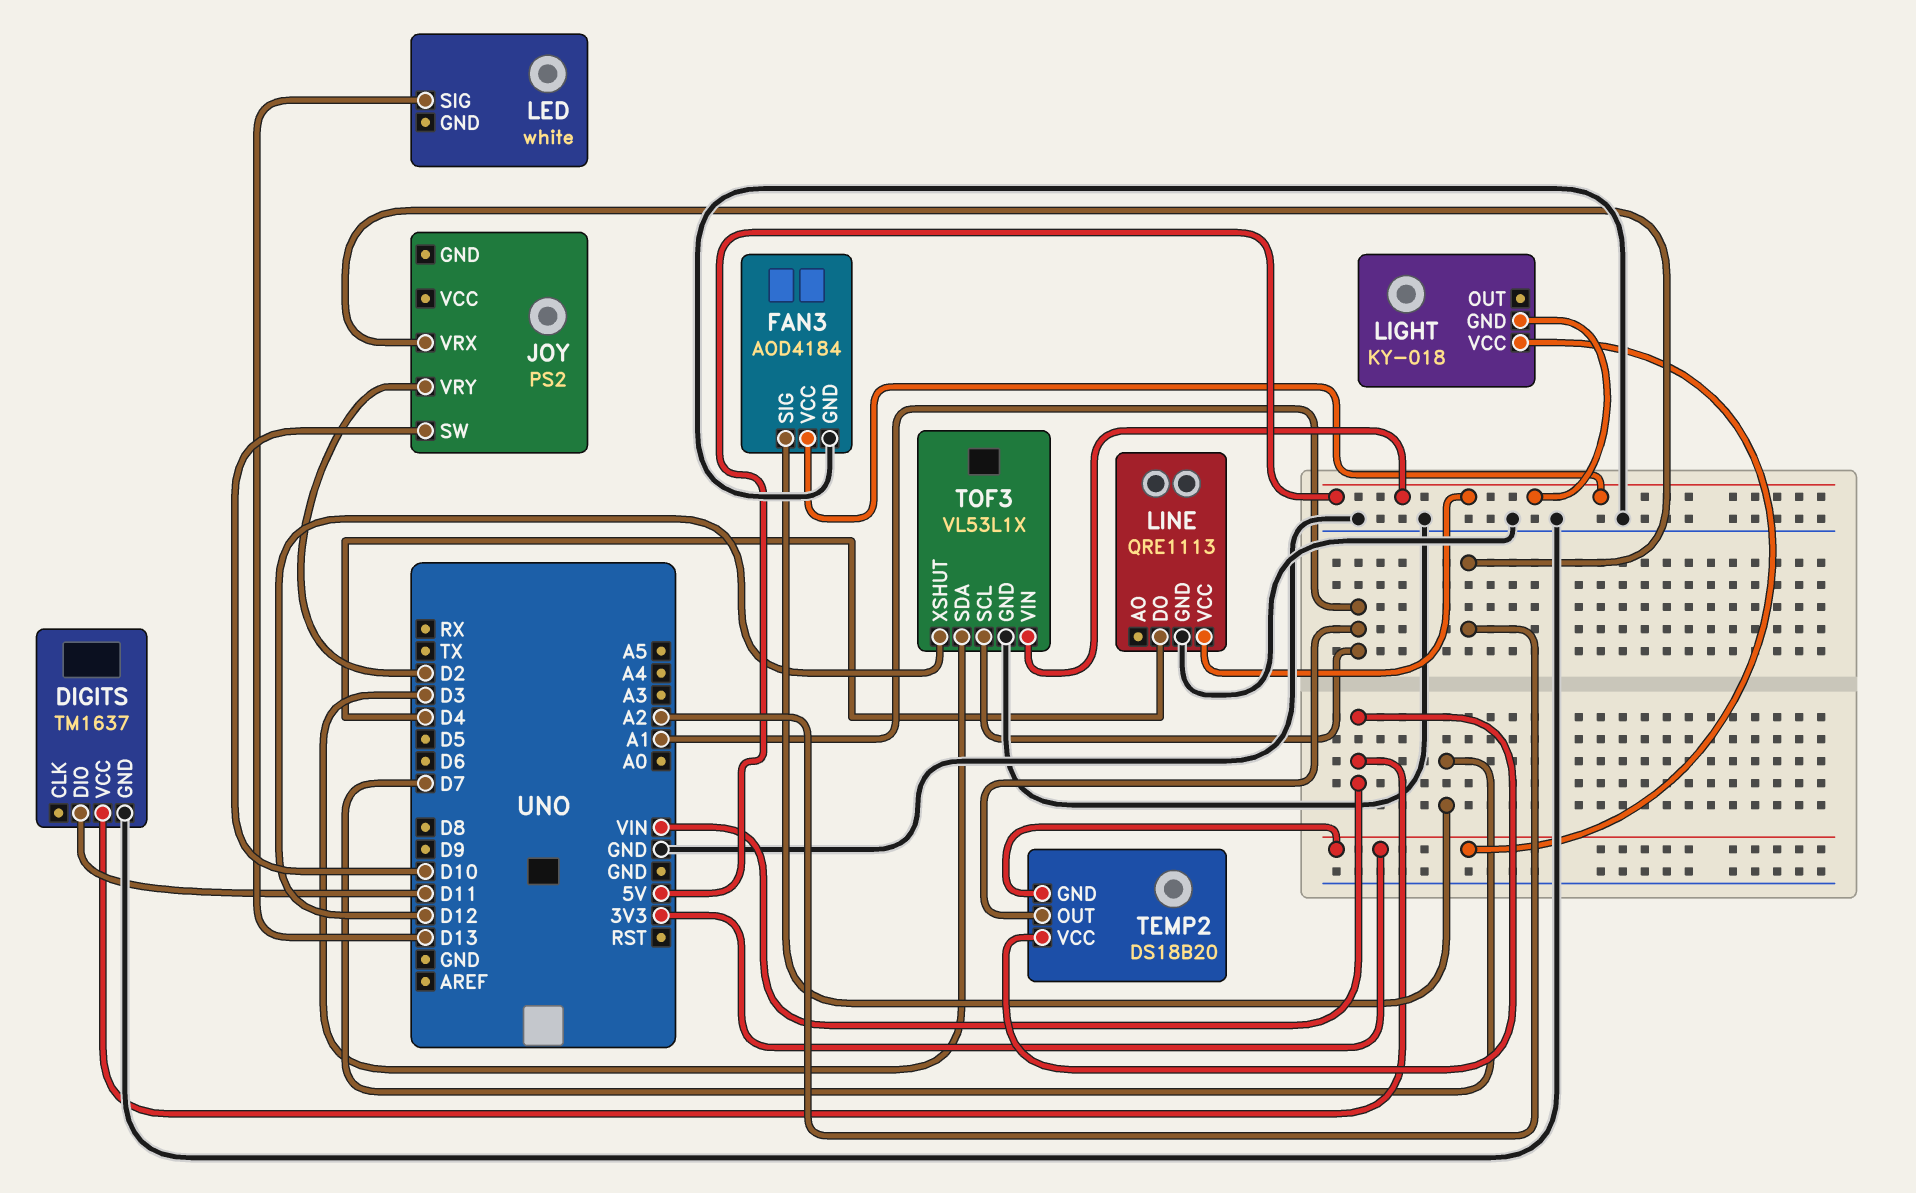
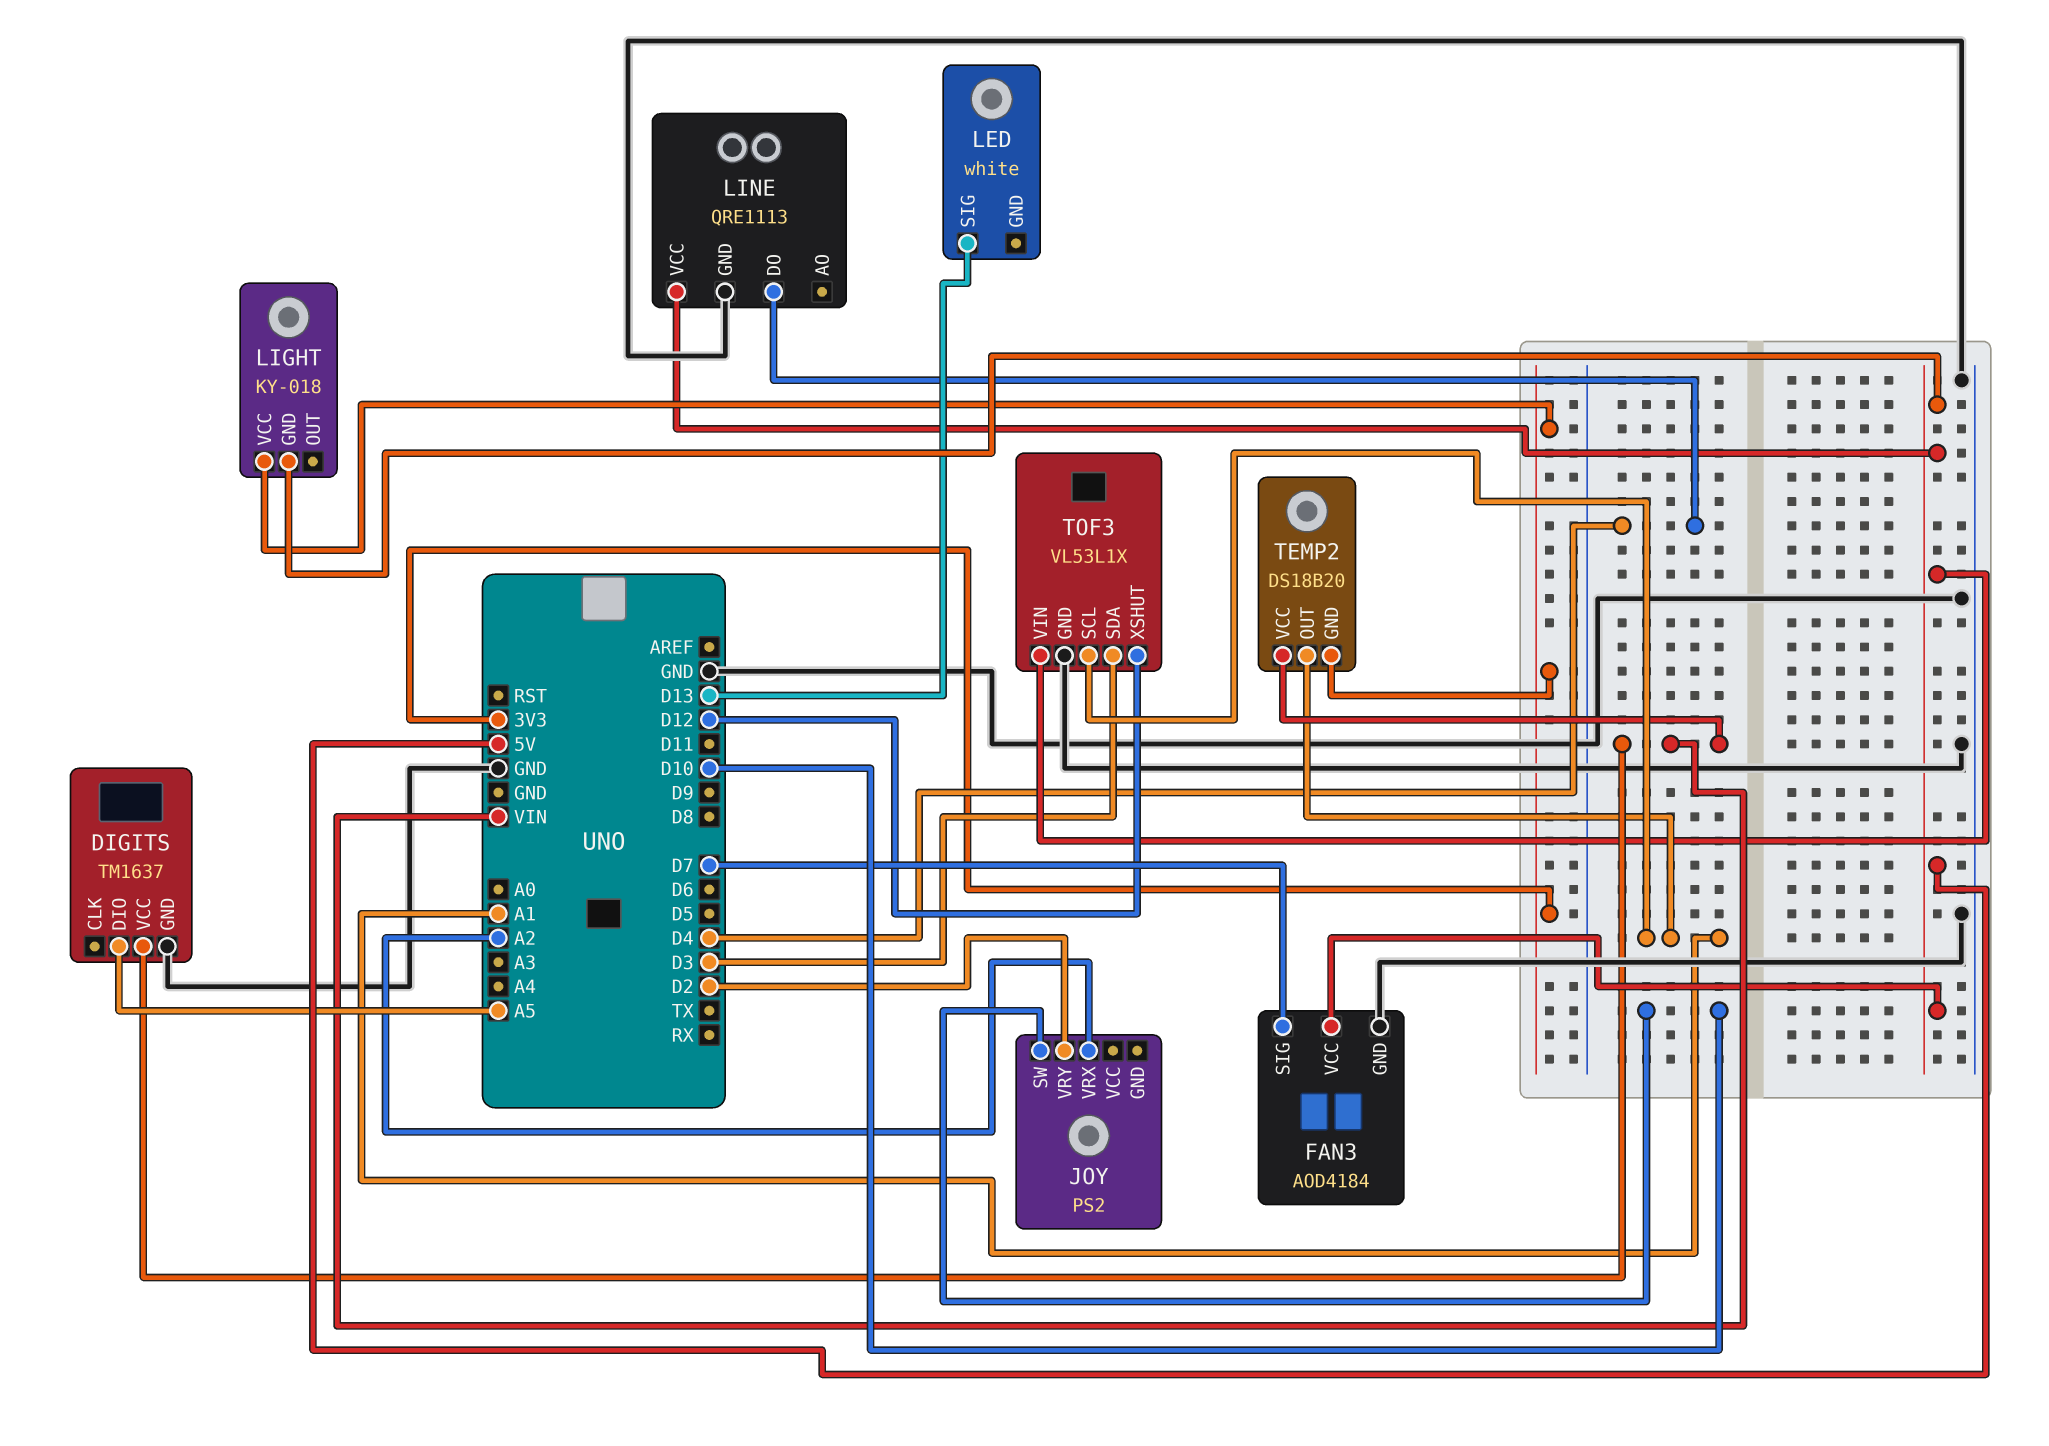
DIGITS pin DIO: D11 -> A5

